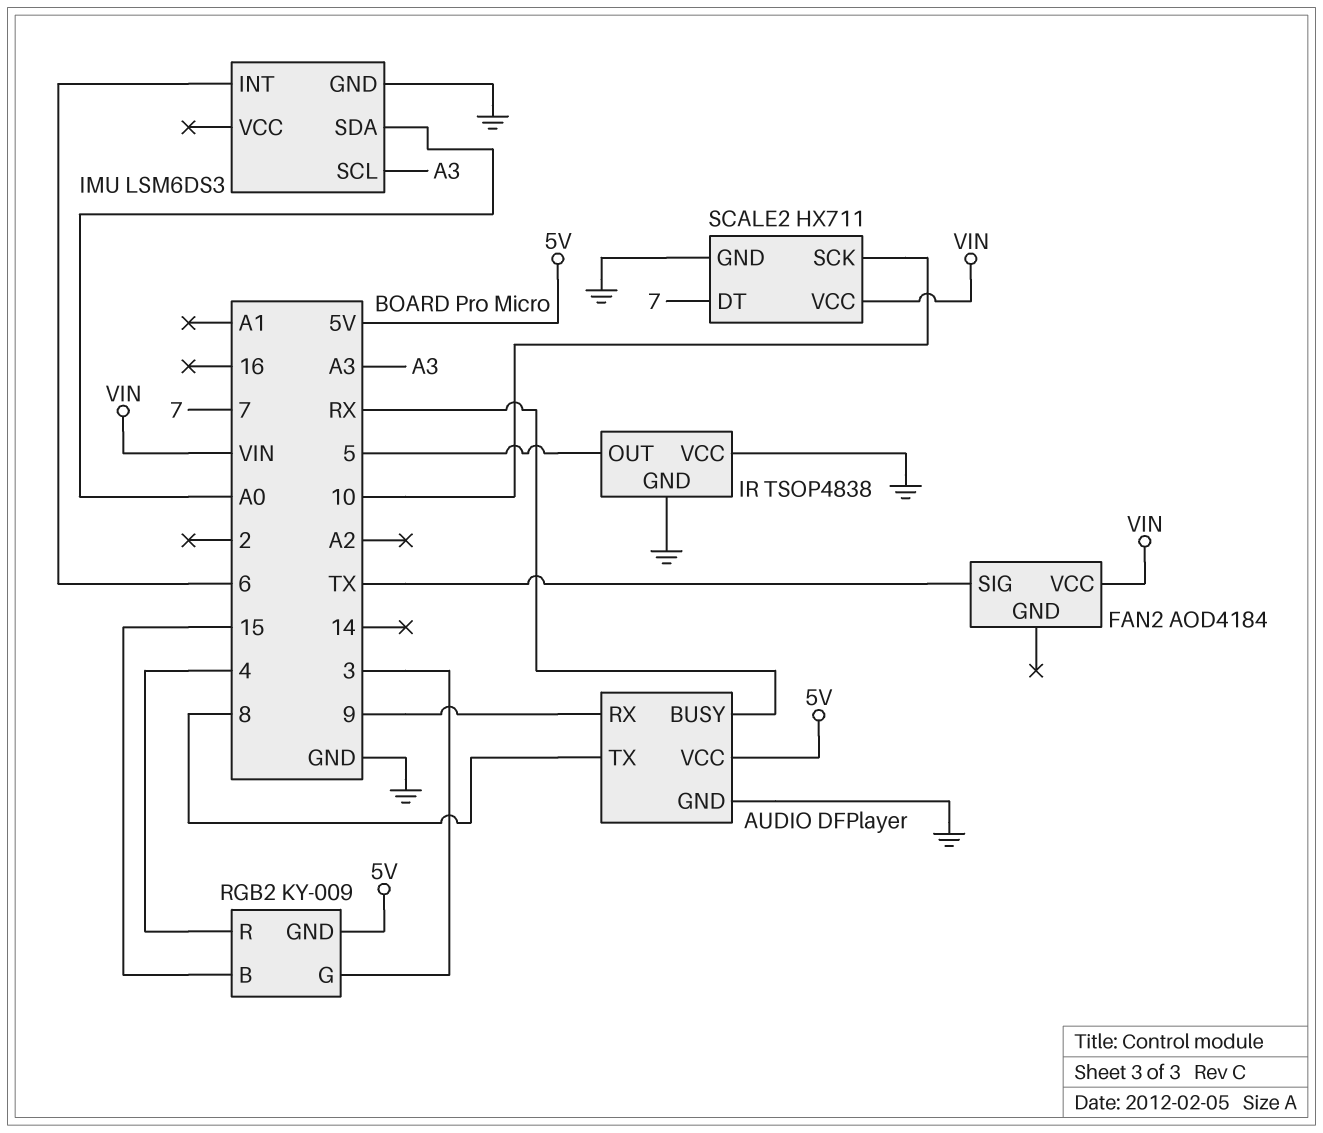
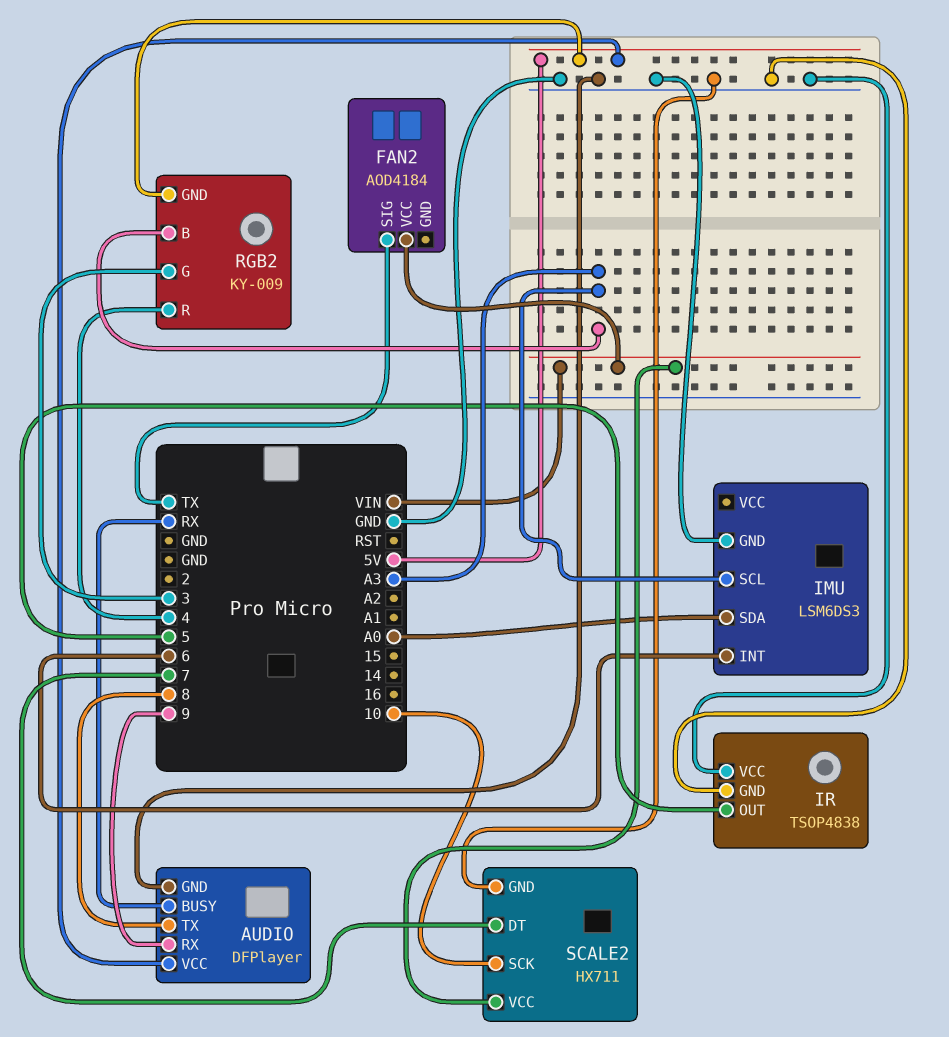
RGB2 pin B: 15 -> A3

